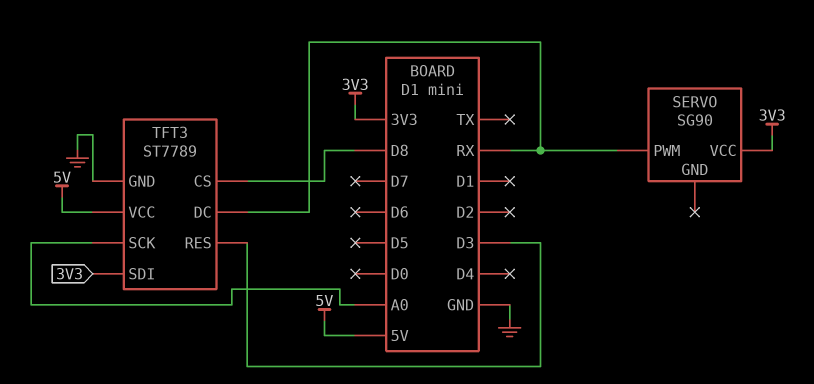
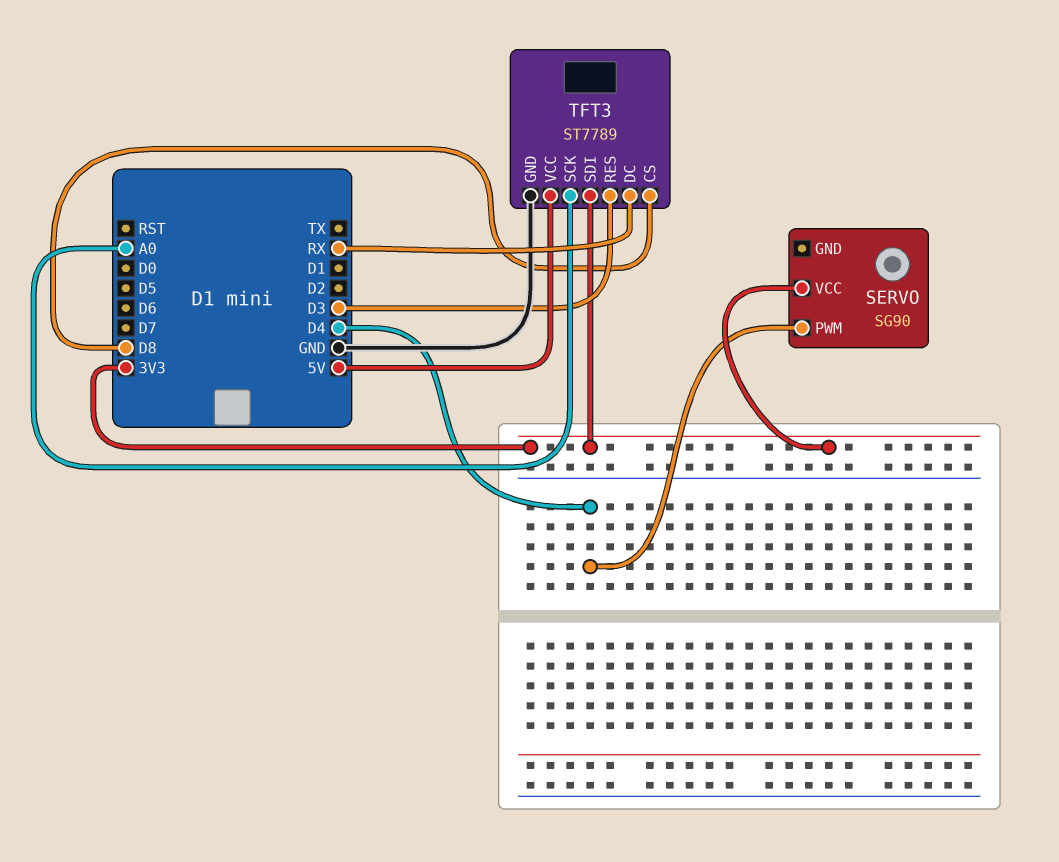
SERVO pin PWM: RX -> D4

